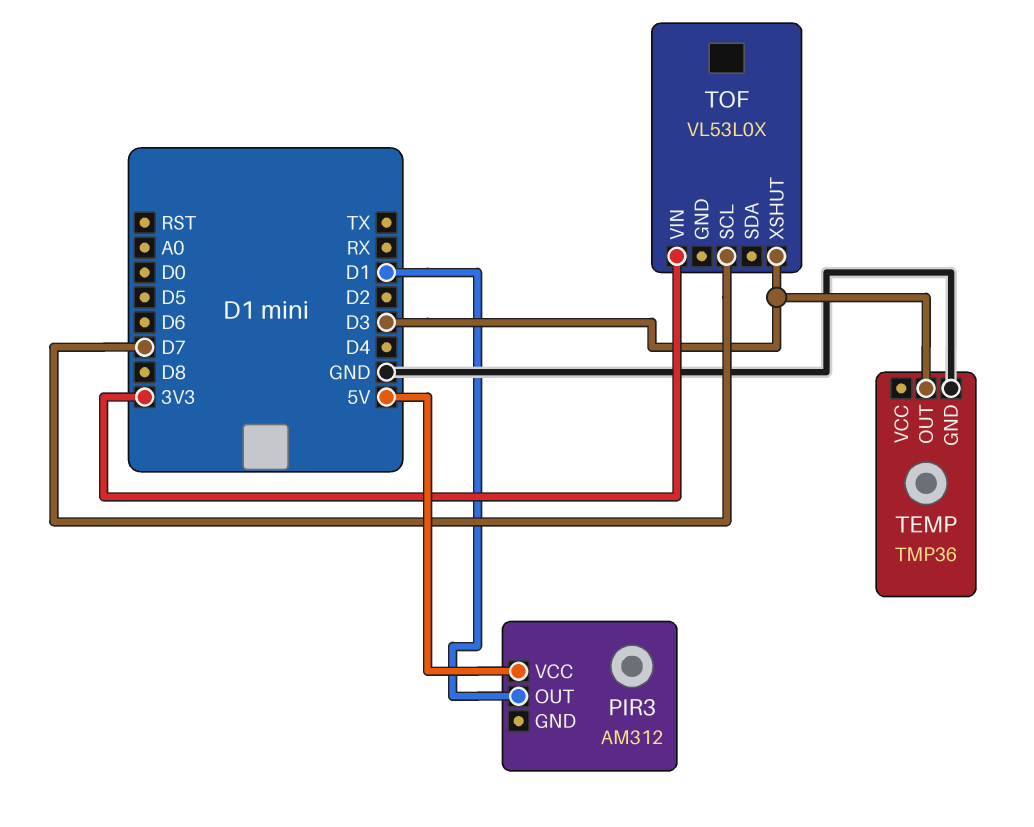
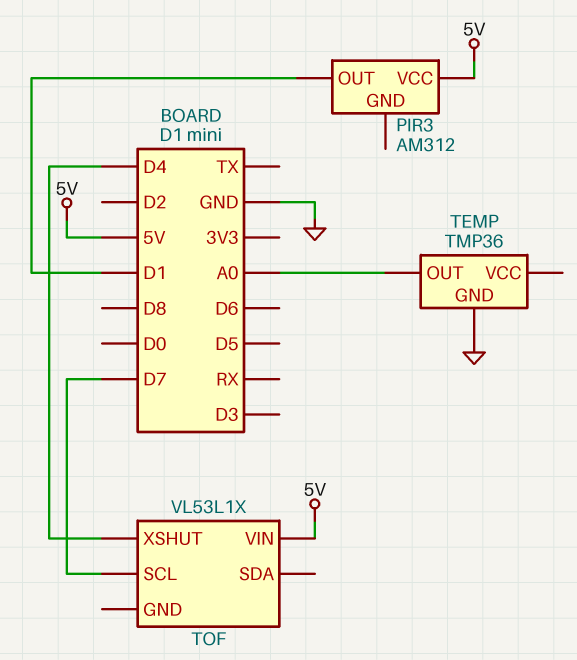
TEMP pin OUT: D3 -> A0
TOF: VL53L0X -> VL53L1X
TOF pin VIN: 3V3 -> 5V
TOF pin XSHUT: D3 -> D4

